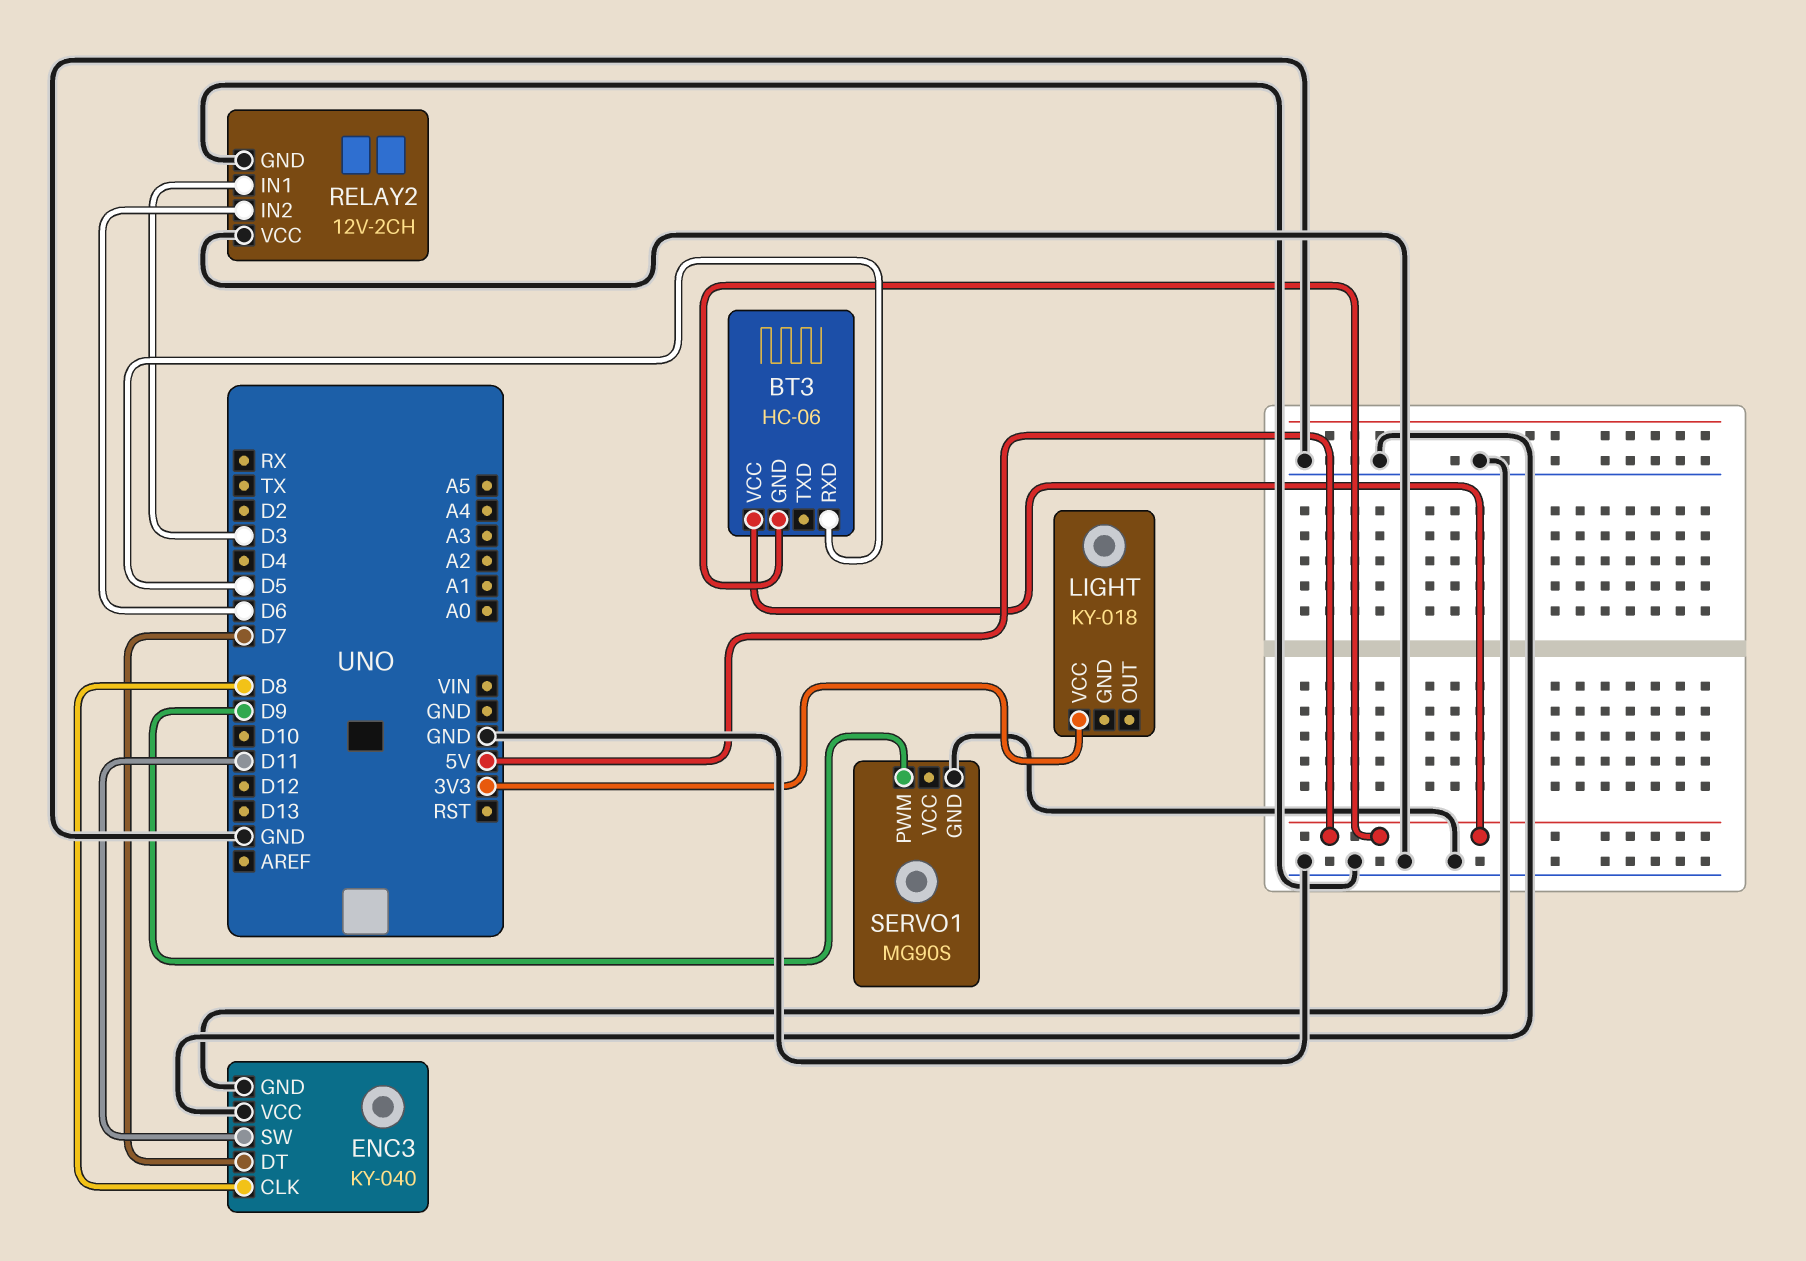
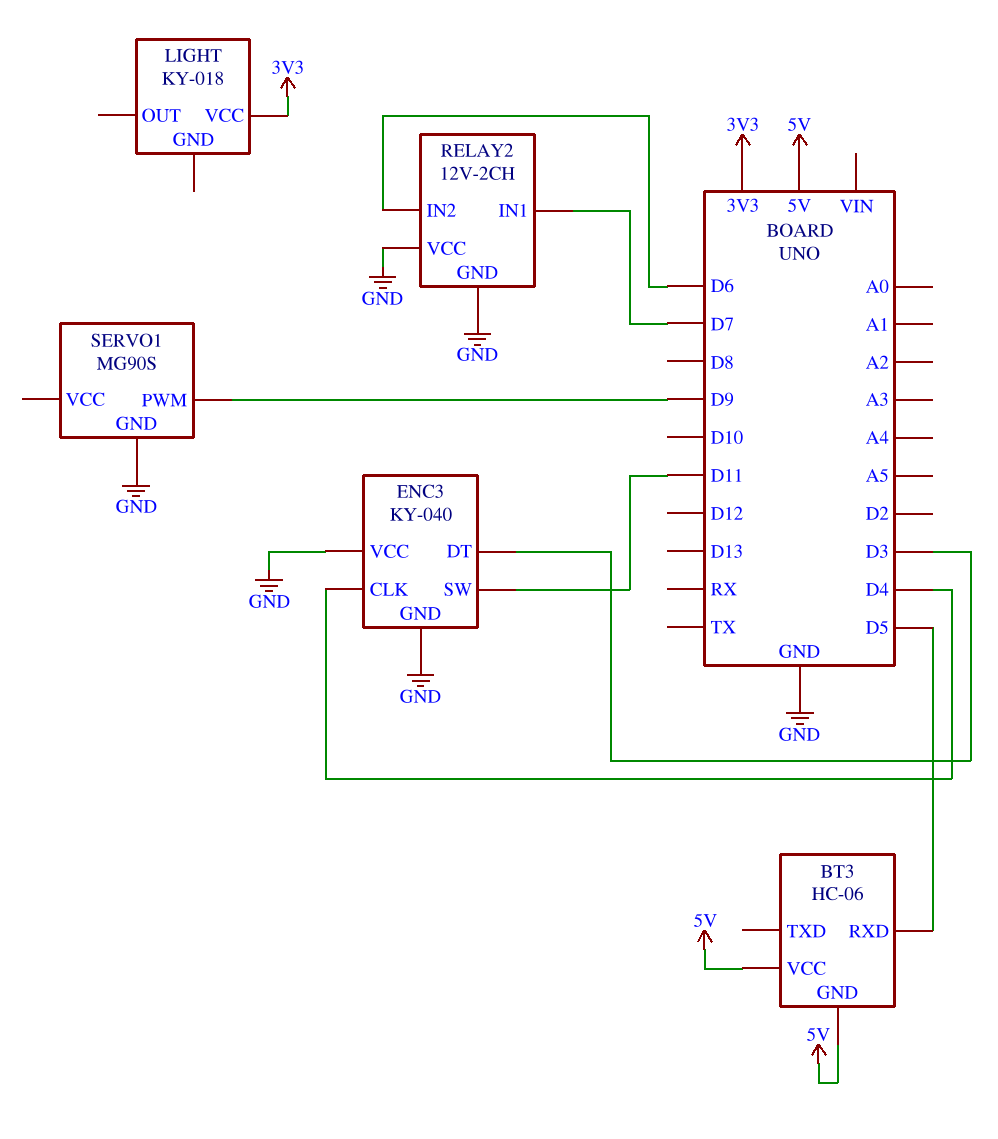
ENC3 pin CLK: D8 -> D4
ENC3 pin DT: D7 -> D3
RELAY2 pin IN1: D3 -> D7

